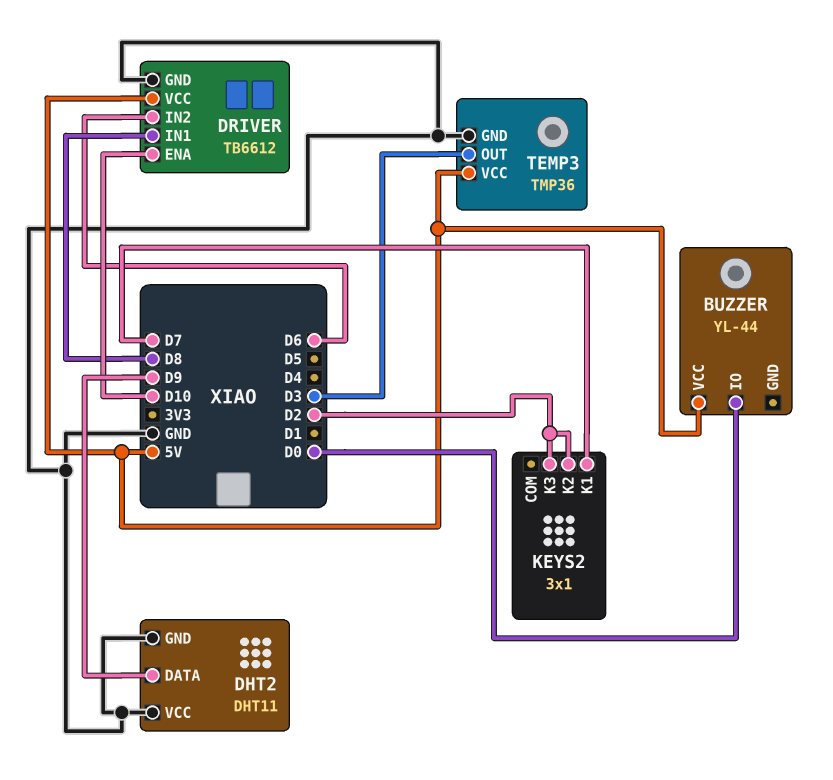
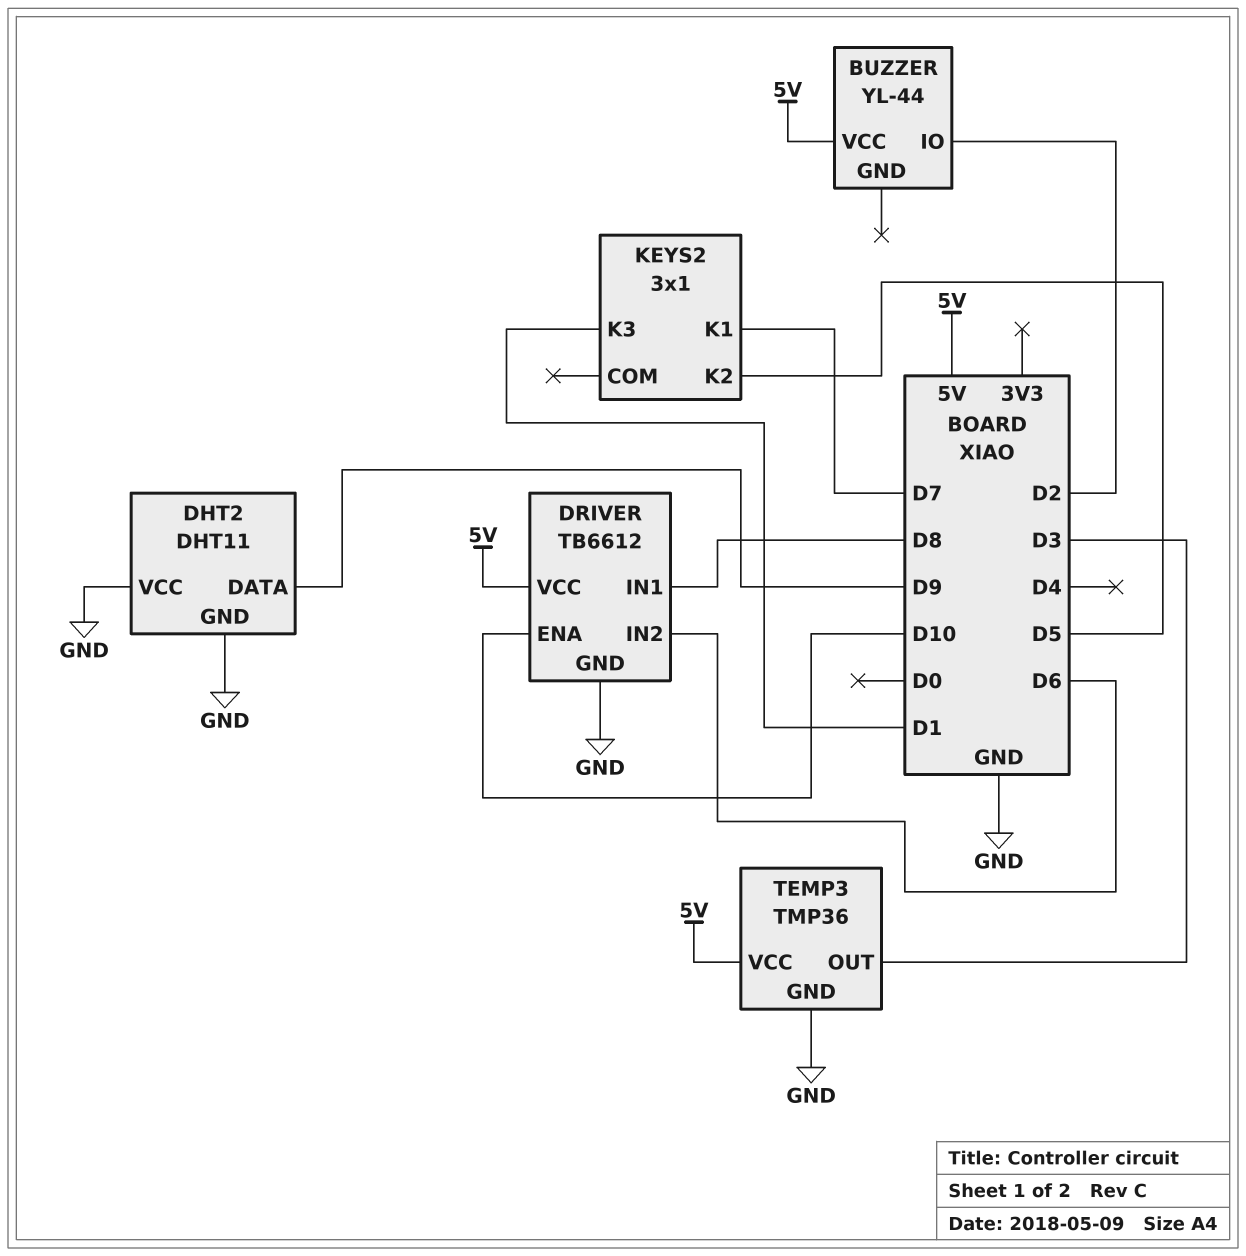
BUZZER pin IO: D0 -> D2
KEYS2 pin K2: D2 -> D5
KEYS2 pin K3: D2 -> D1

